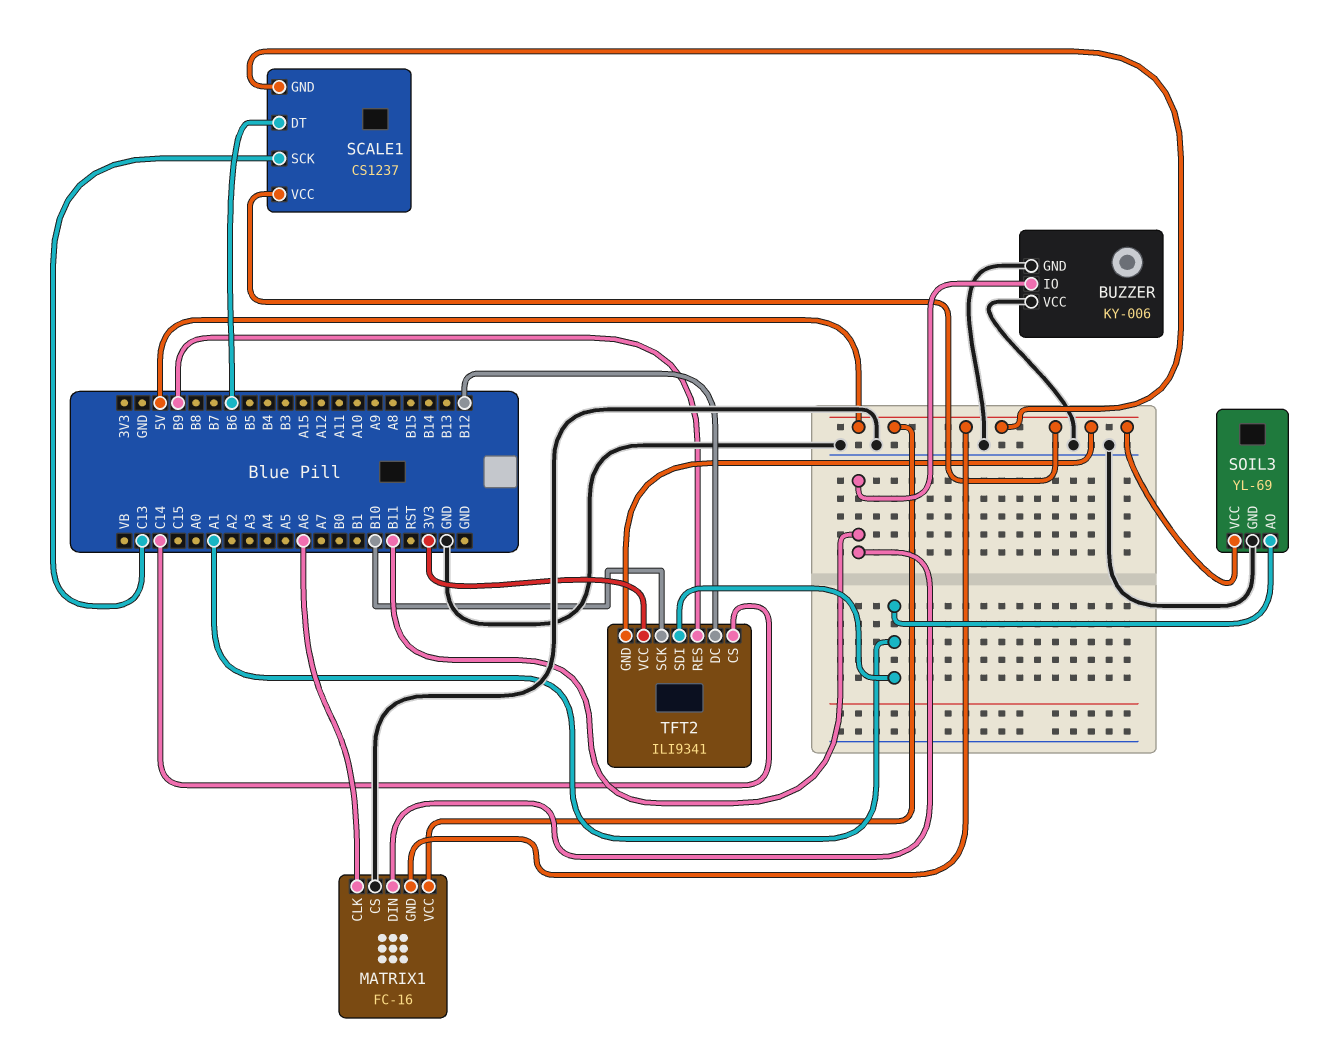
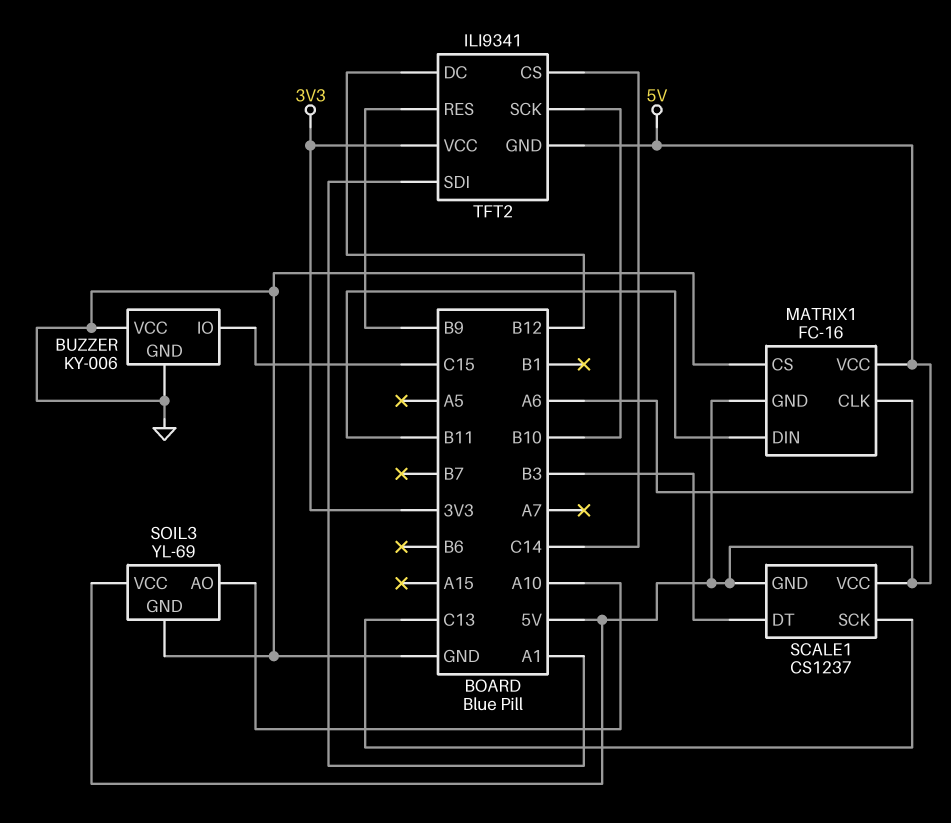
BUZZER pin IO: B11 -> C15
SCALE1 pin DT: B6 -> B3
SOIL3 pin AO: A1 -> A10

